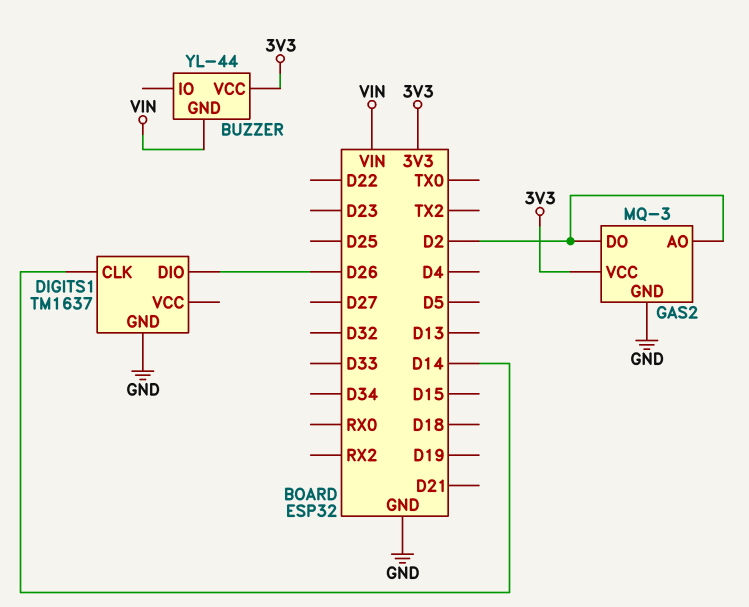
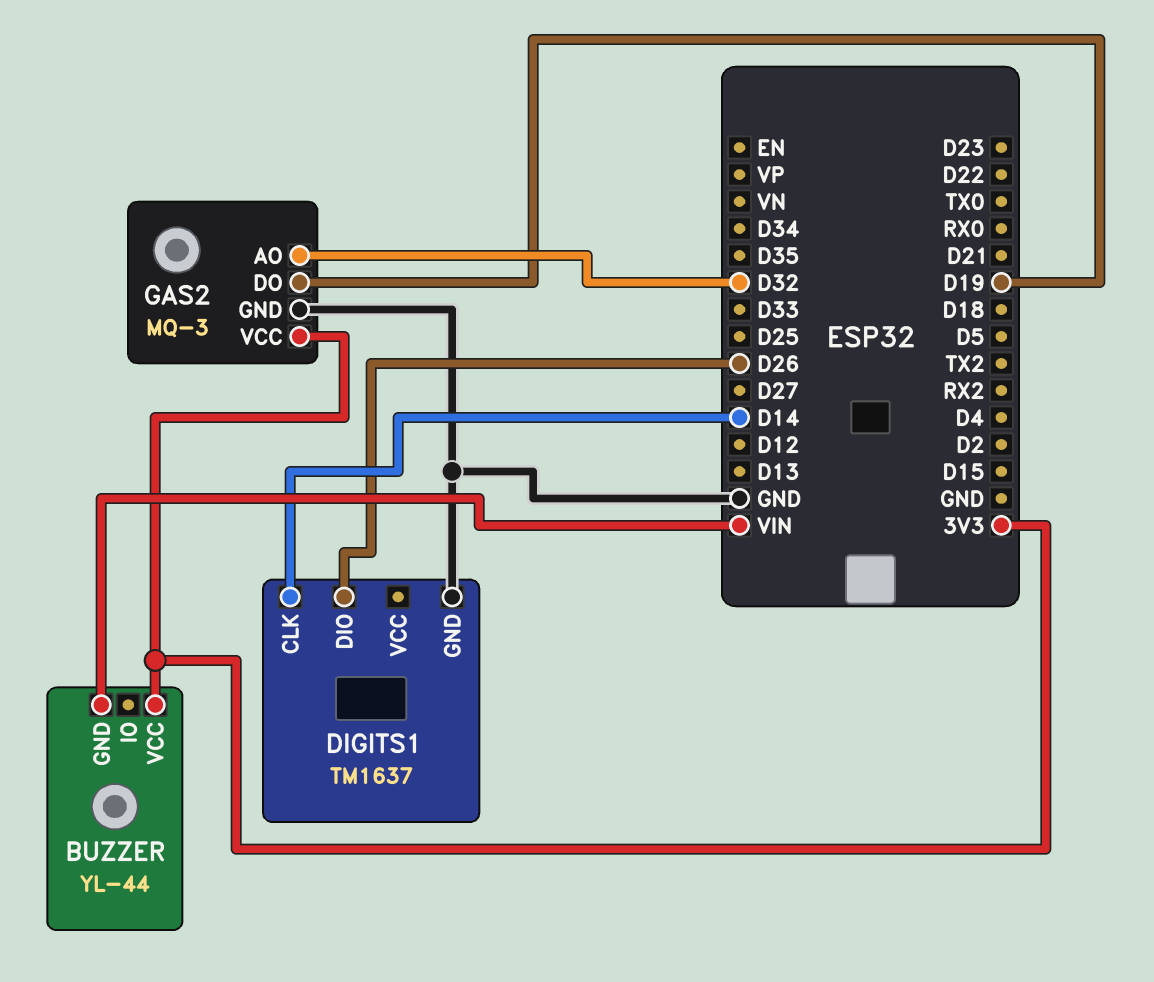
GAS2 pin AO: D2 -> D32
GAS2 pin DO: D2 -> D19

